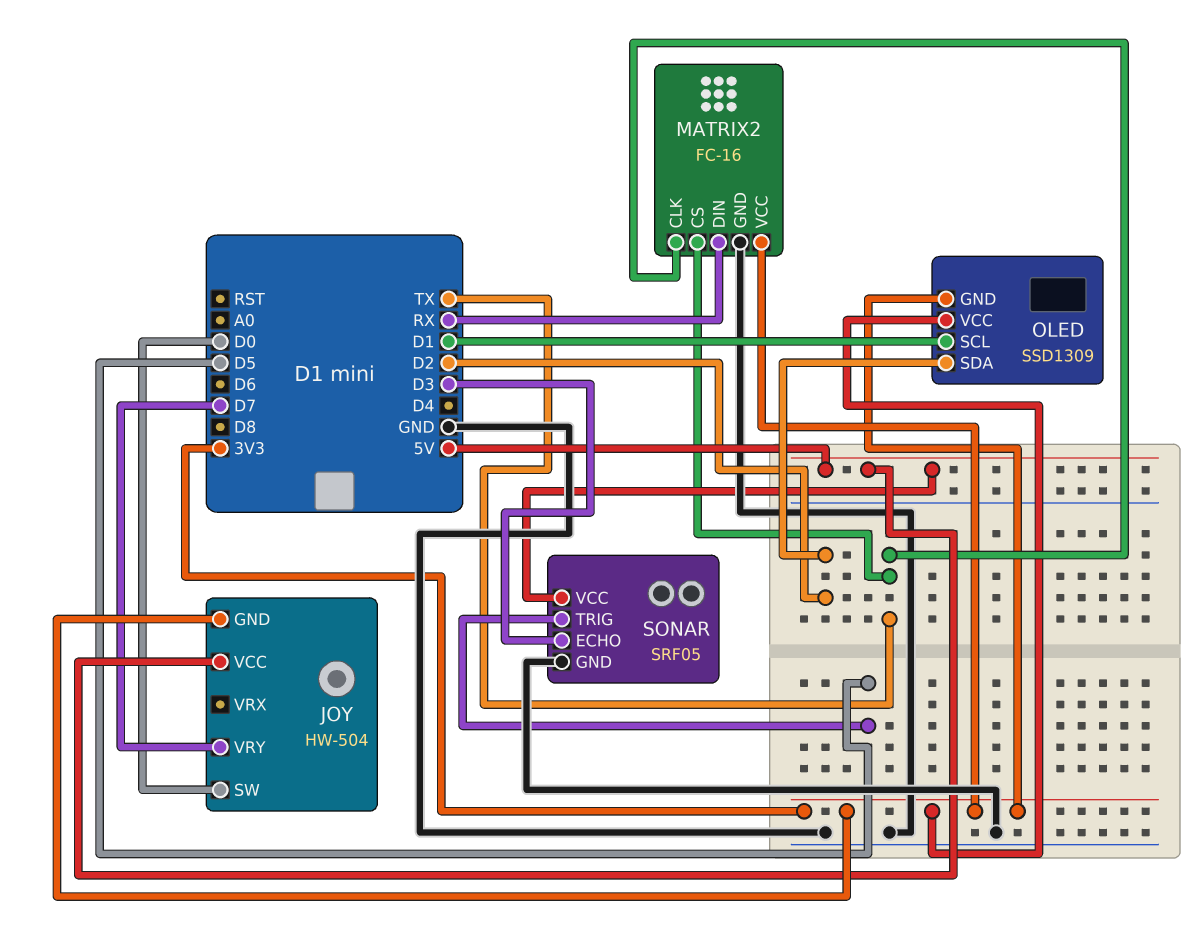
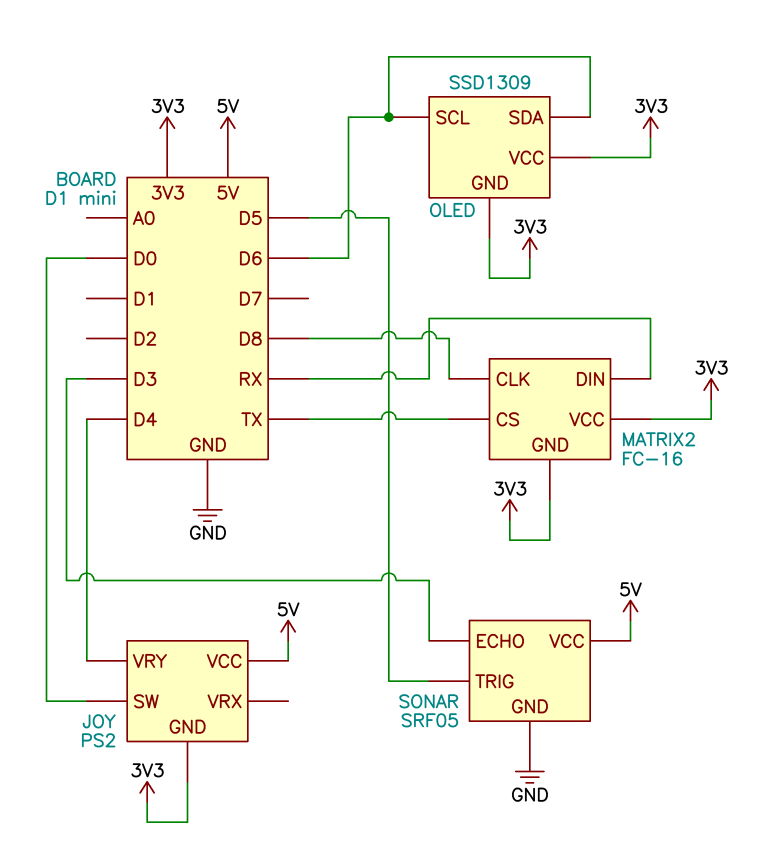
JOY: HW-504 -> PS2
JOY pin VRY: D7 -> D4
MATRIX2 pin CLK: TX -> D8
MATRIX2 pin GND: GND -> 3V3
OLED pin SCL: D1 -> D6
OLED pin SDA: D2 -> D6

